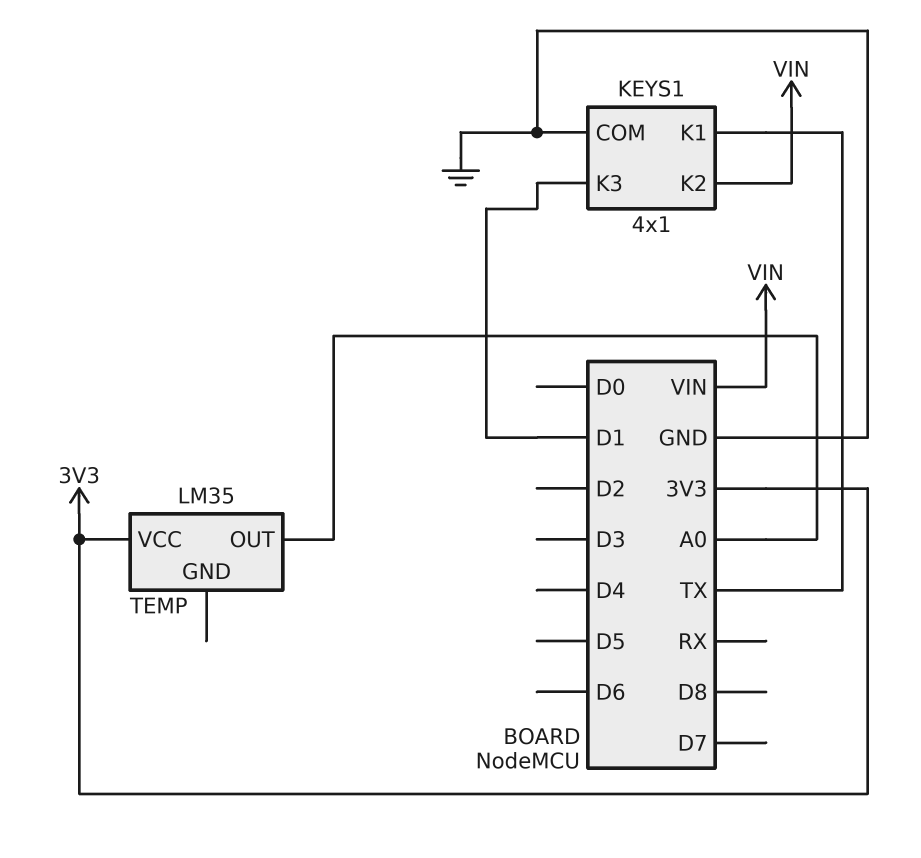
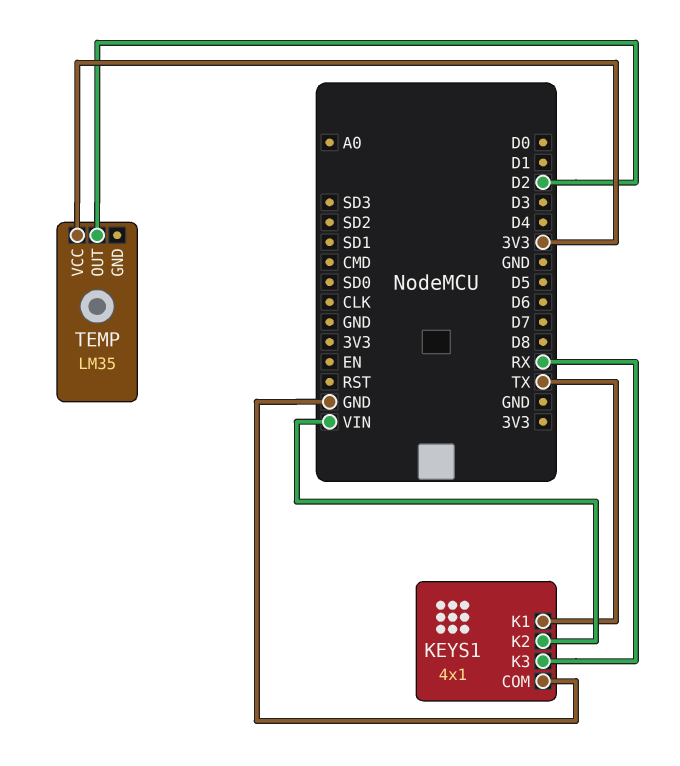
KEYS1 pin K3: D1 -> RX
TEMP pin OUT: A0 -> D2

